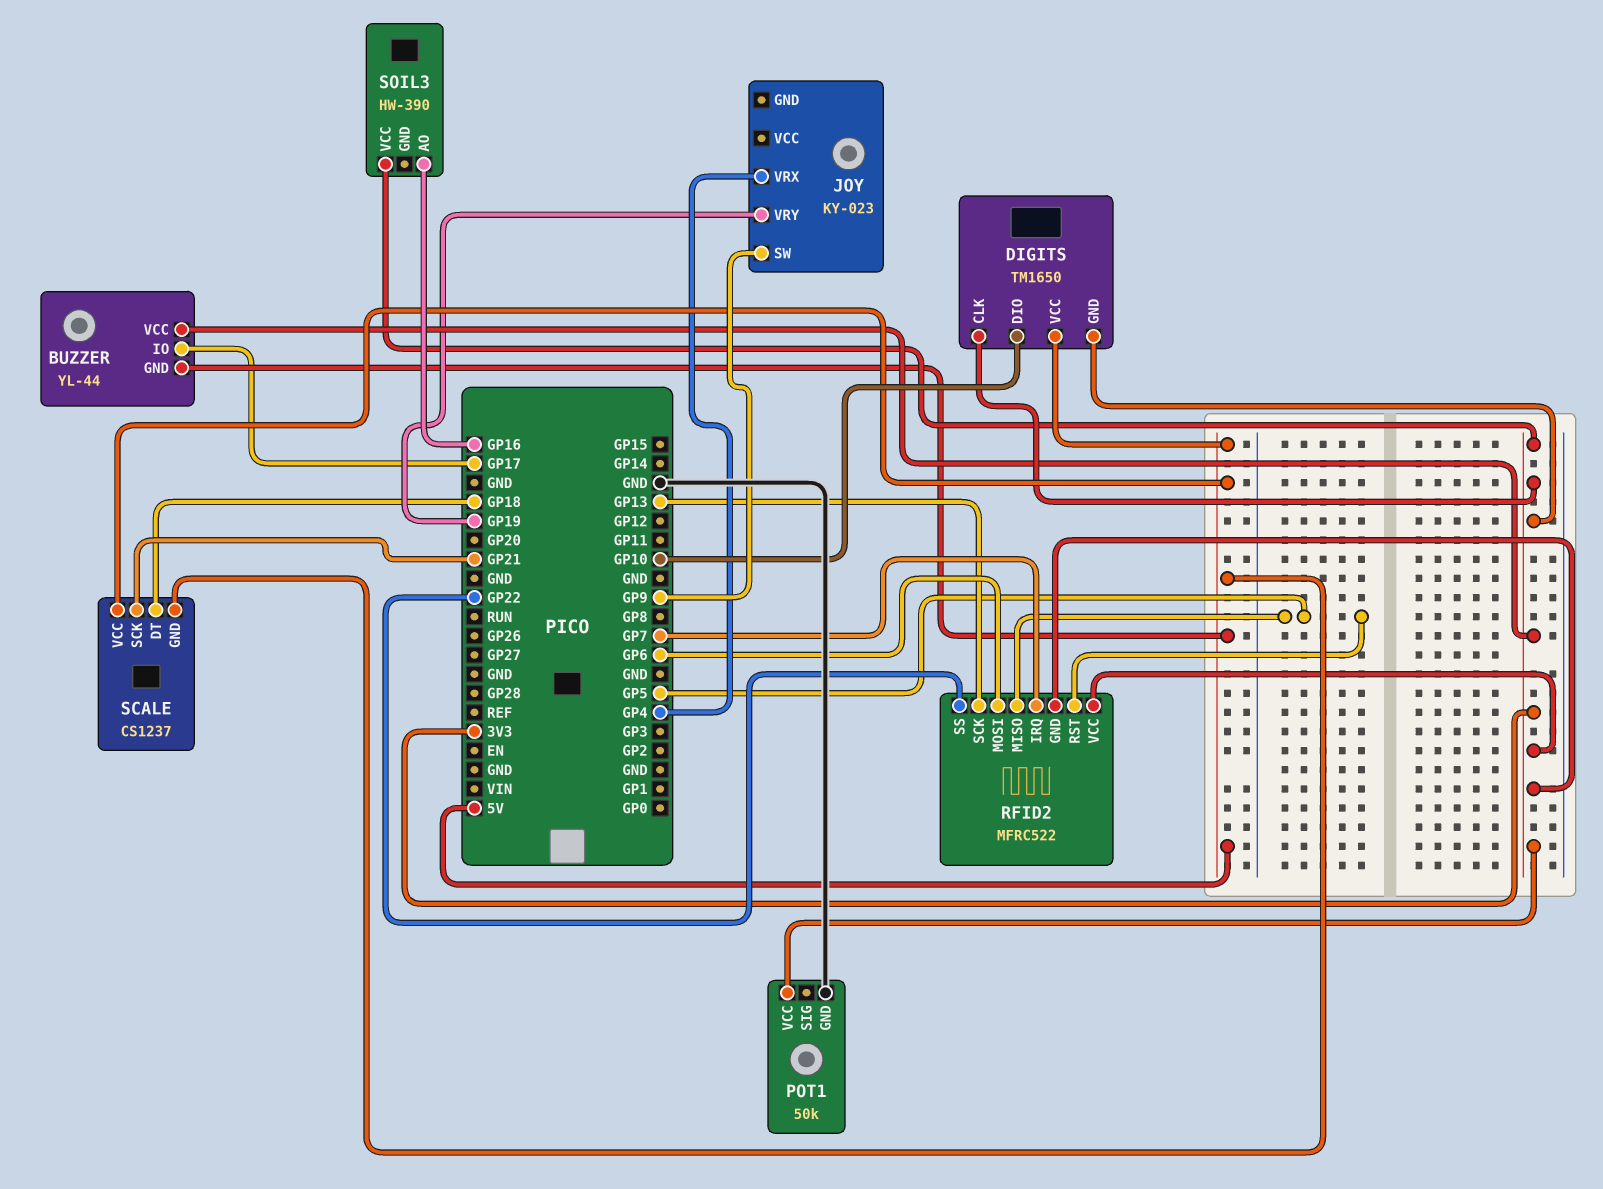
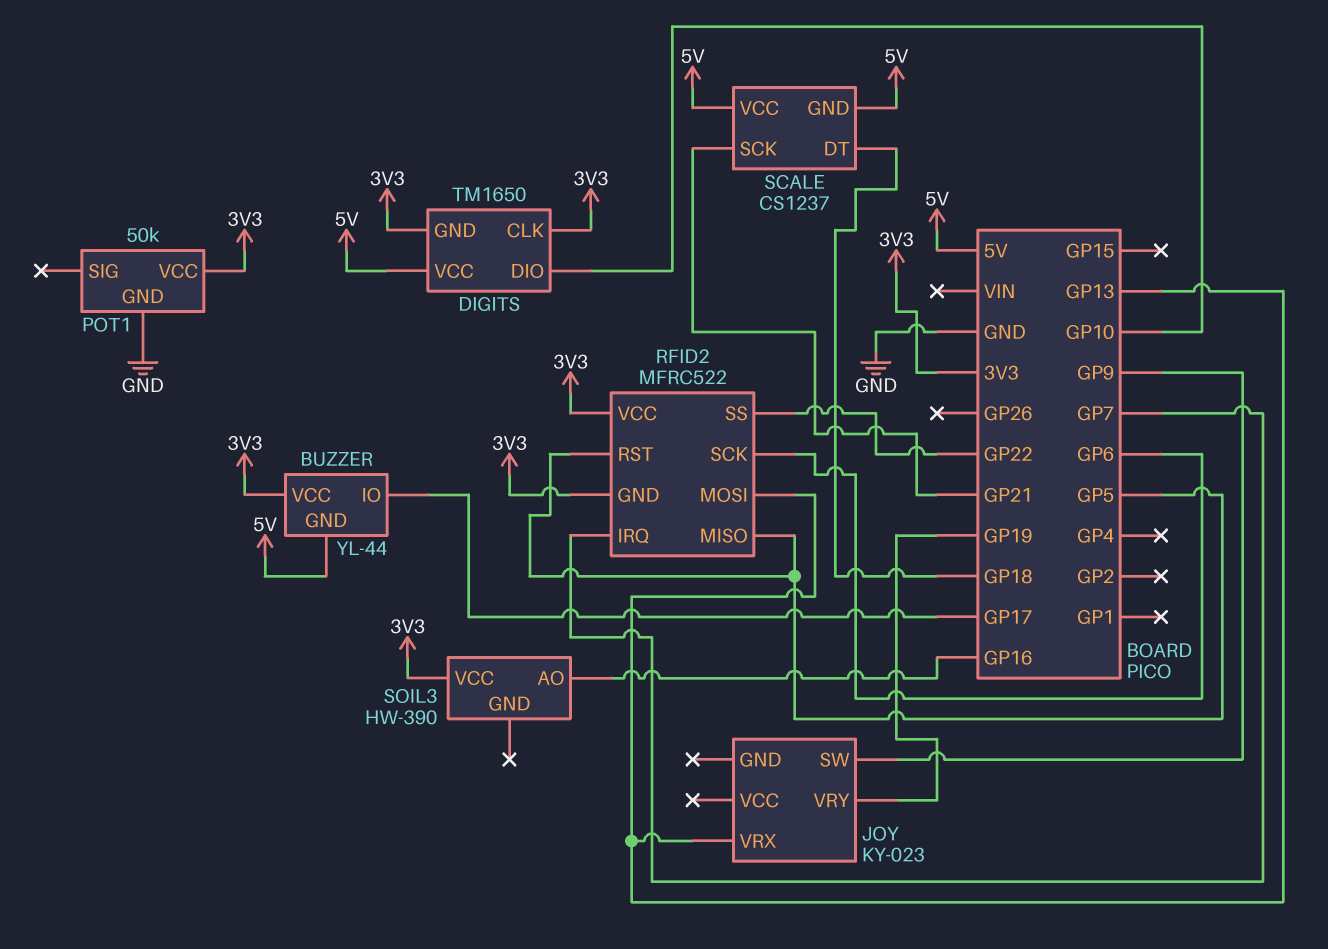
JOY pin VRX: GP4 -> GP13
RFID2 pin MOSI: GP6 -> GP13
RFID2 pin SCK: GP13 -> GP6

